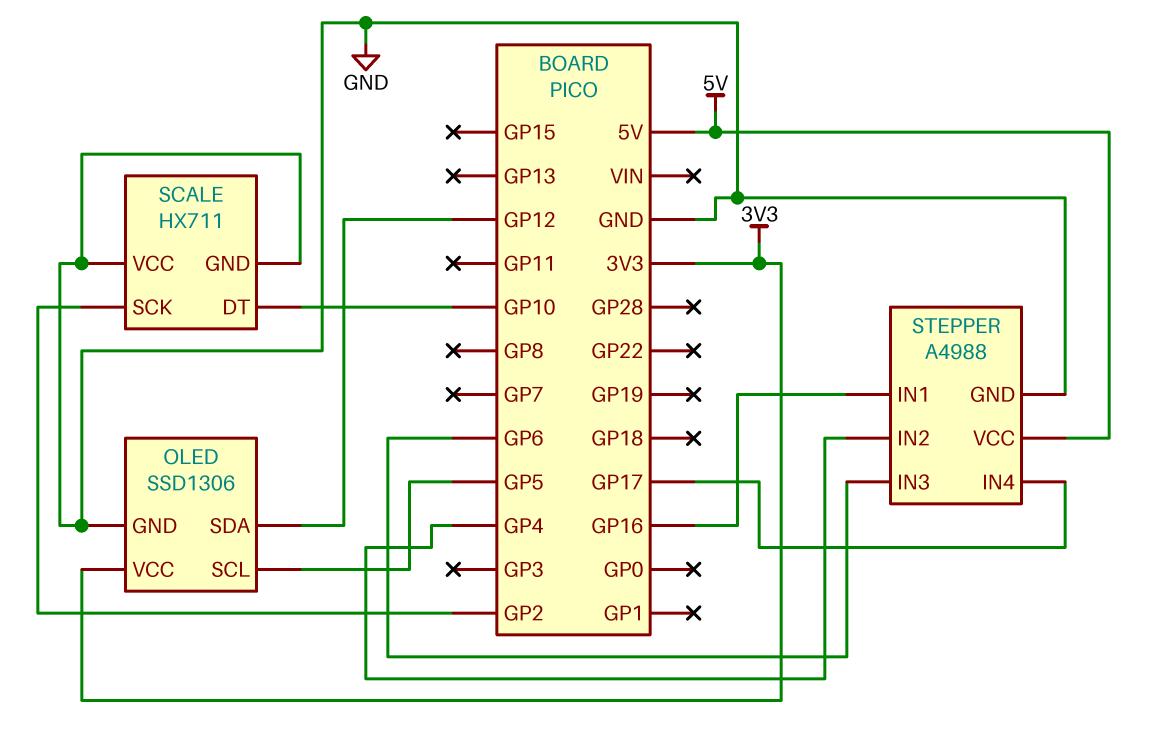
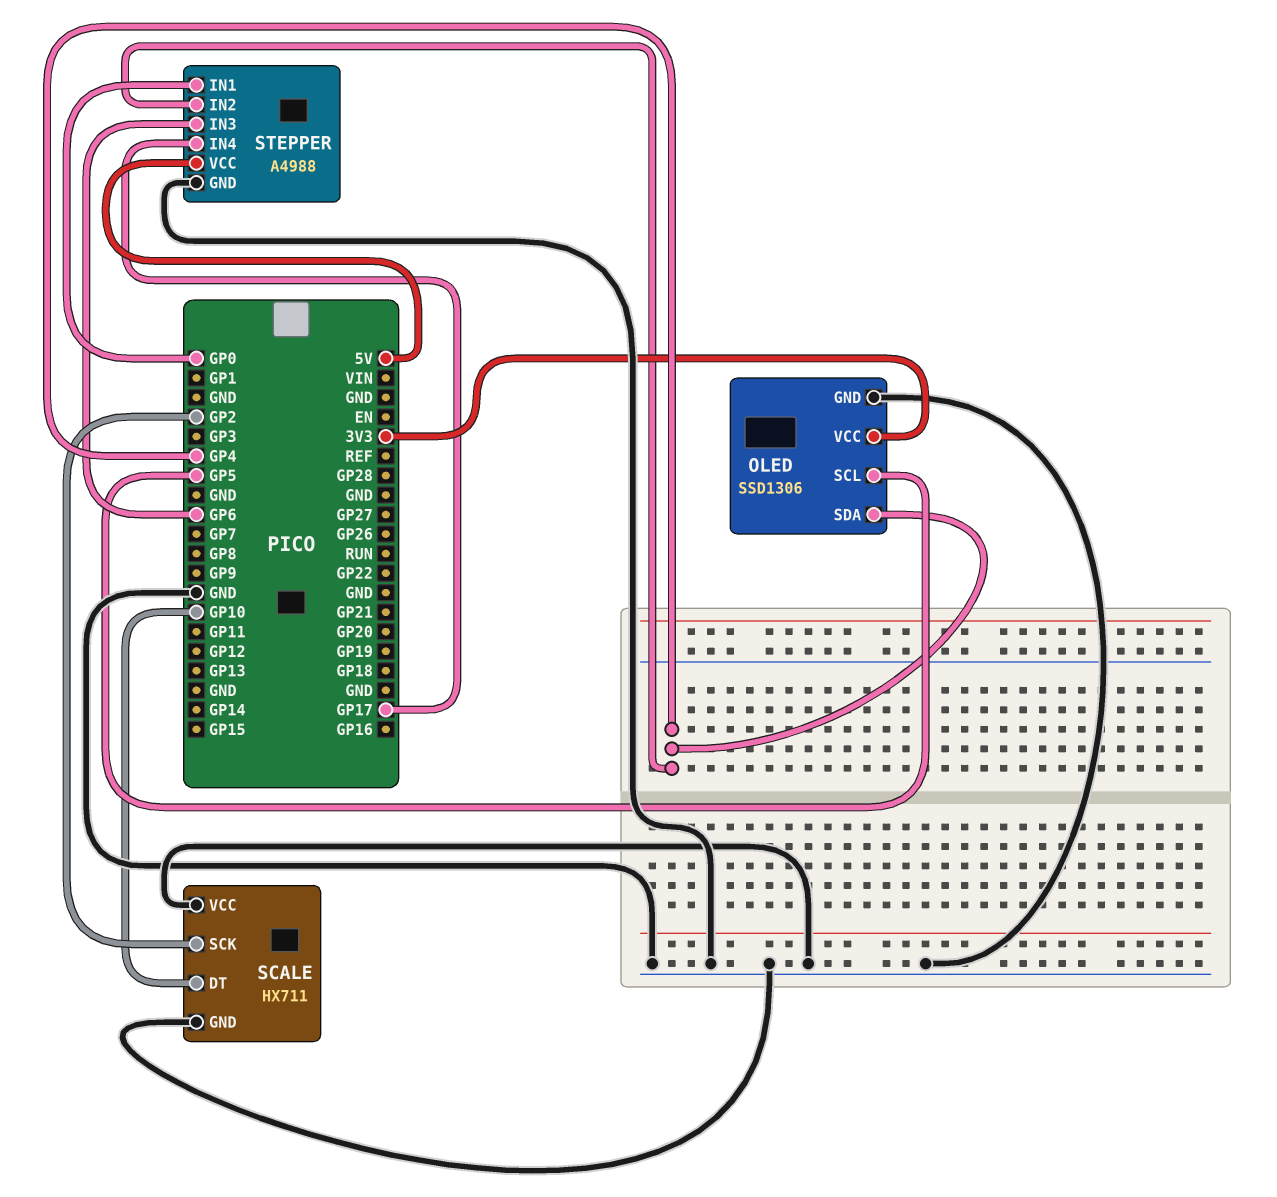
OLED pin SDA: GP12 -> GP4
STEPPER pin IN1: GP16 -> GP0

